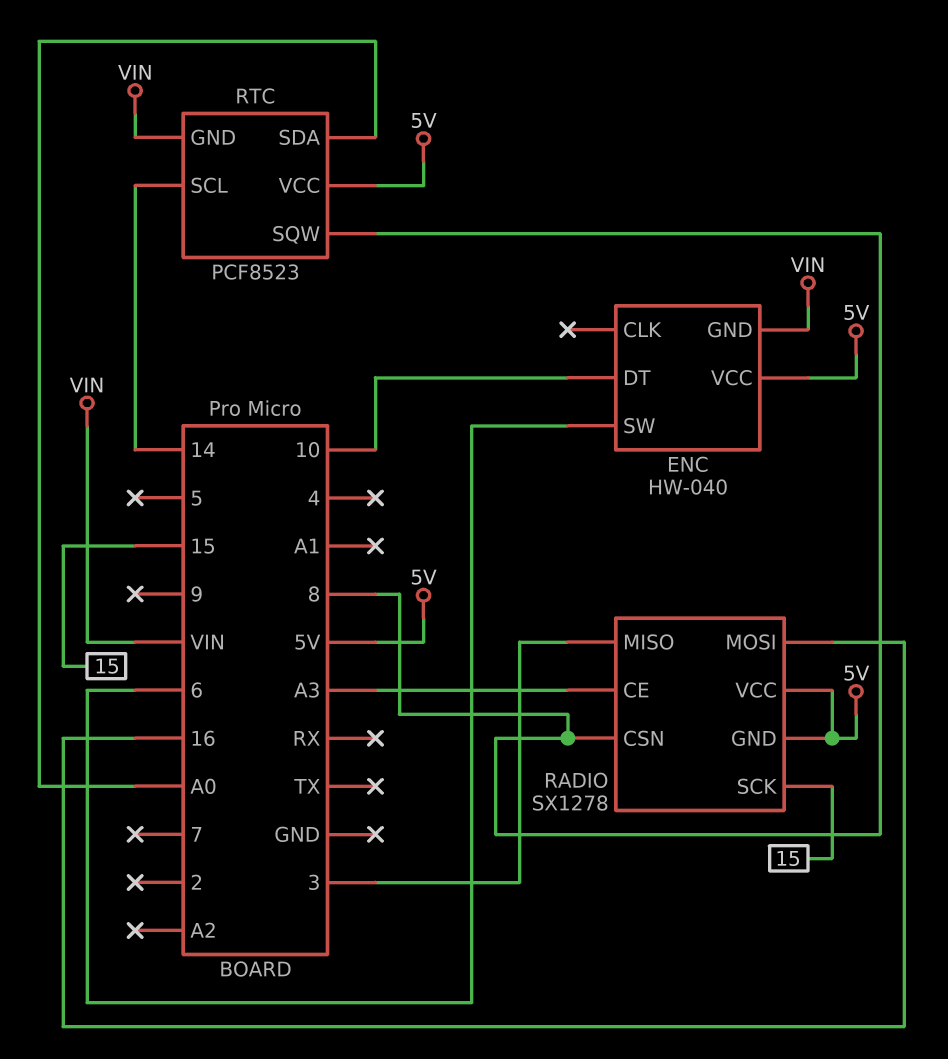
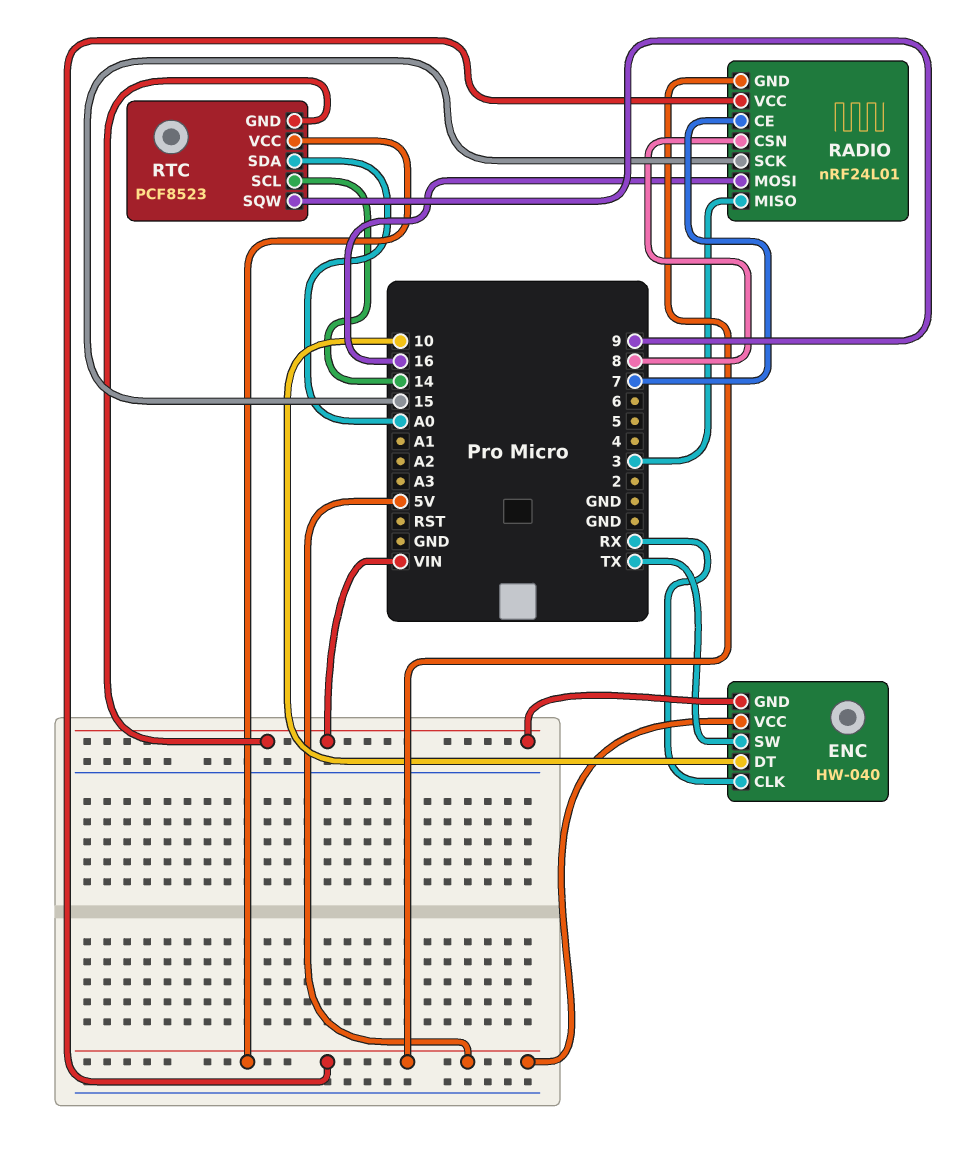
ENC pin CLK: none -> RX
ENC pin SW: 6 -> TX
RADIO: SX1278 -> nRF24L01
RADIO pin CE: A3 -> 7
RTC pin SQW: 8 -> 9

